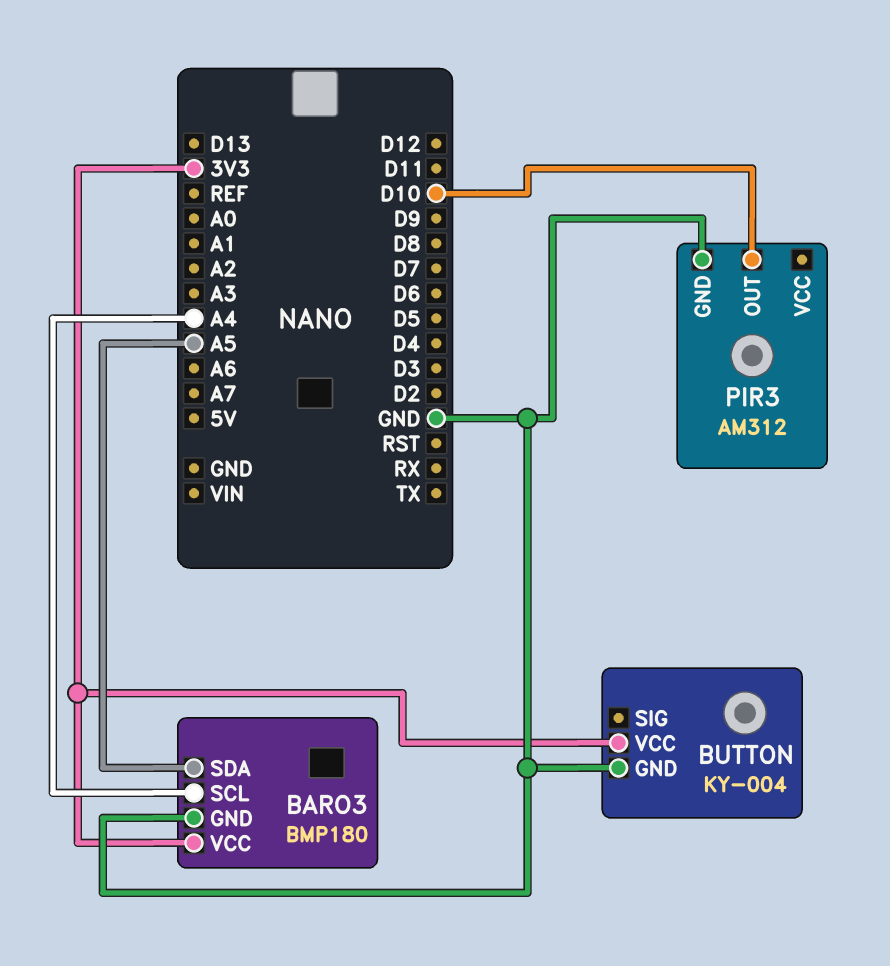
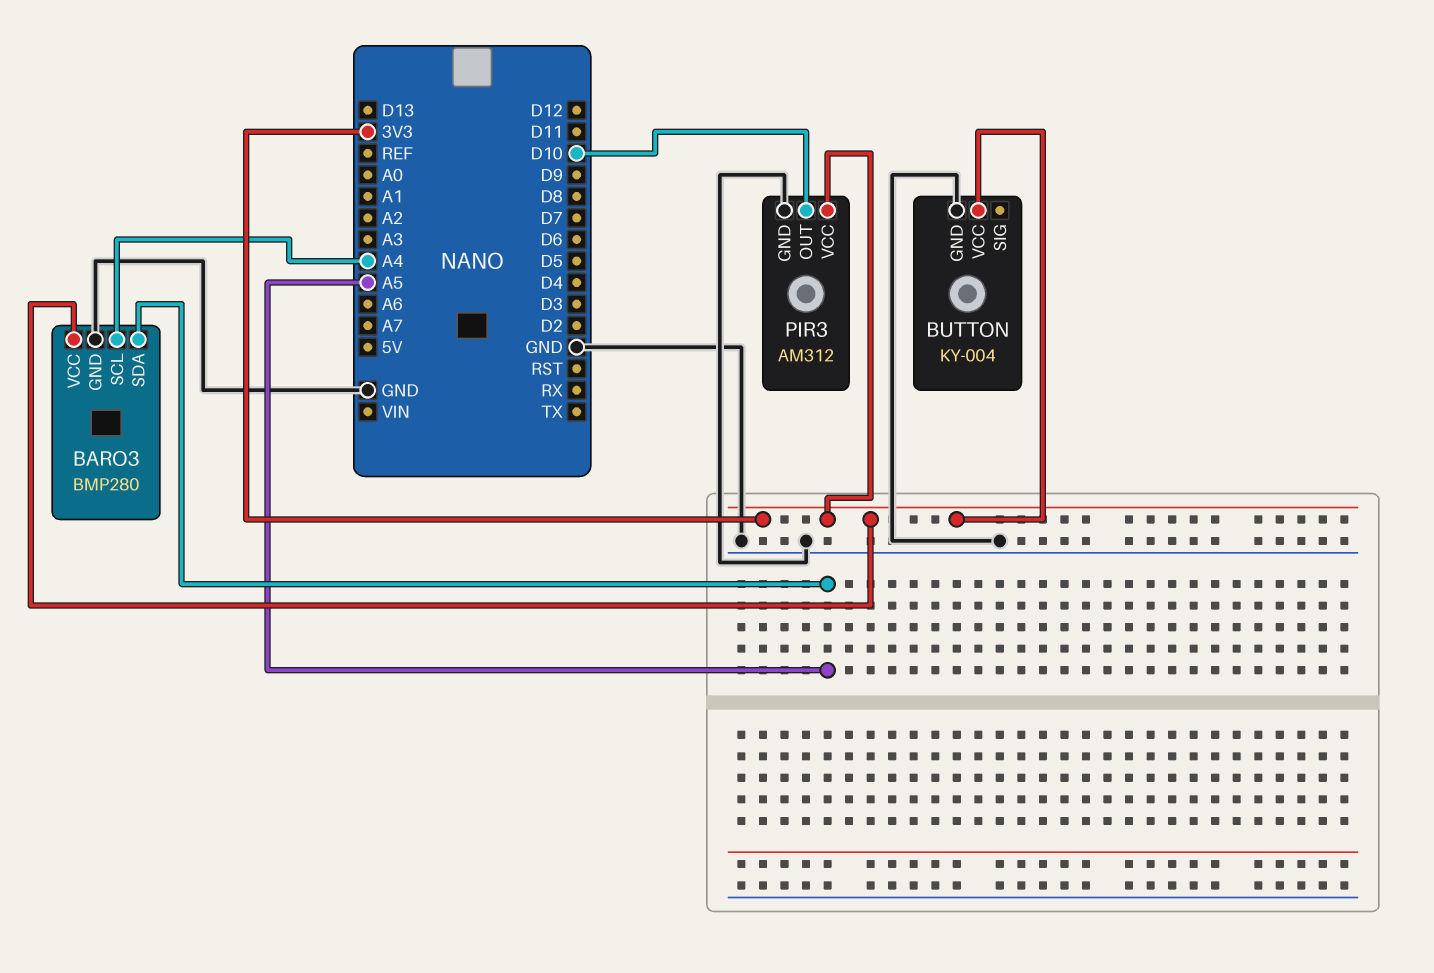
BARO3: BMP180 -> BMP280
PIR3 pin VCC: none -> 3V3

